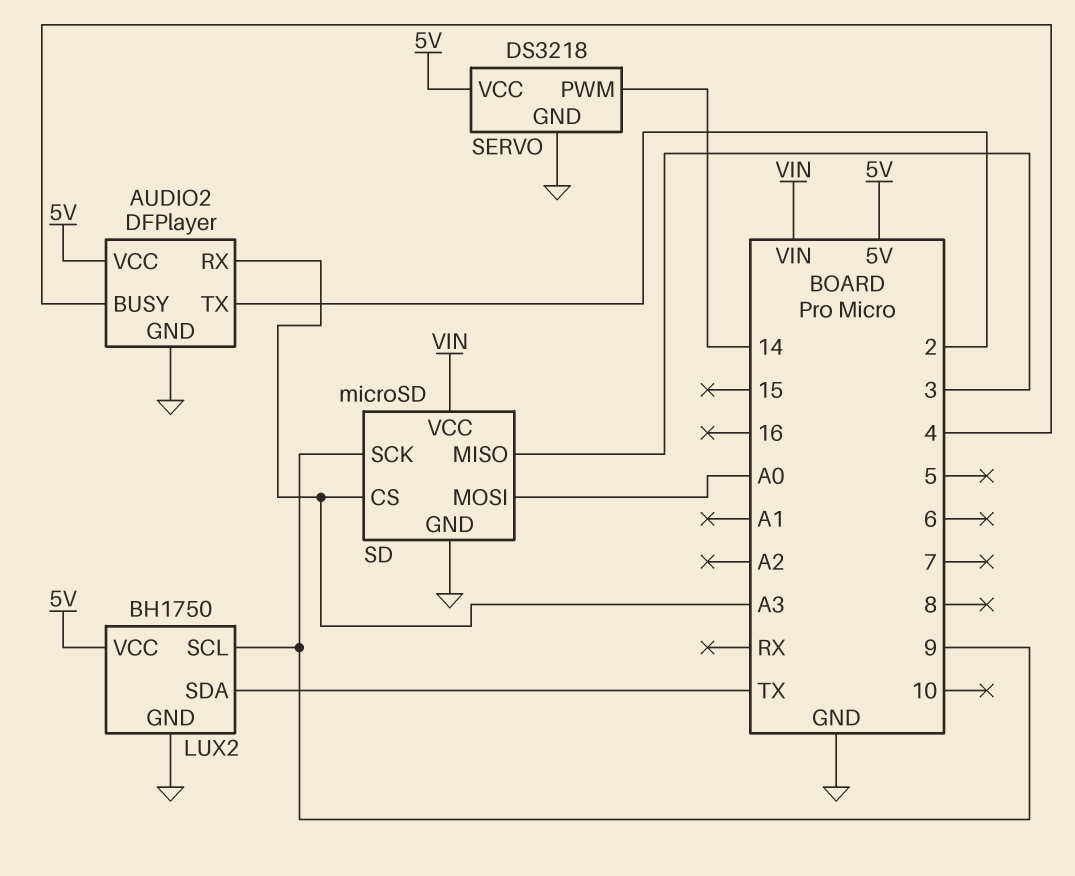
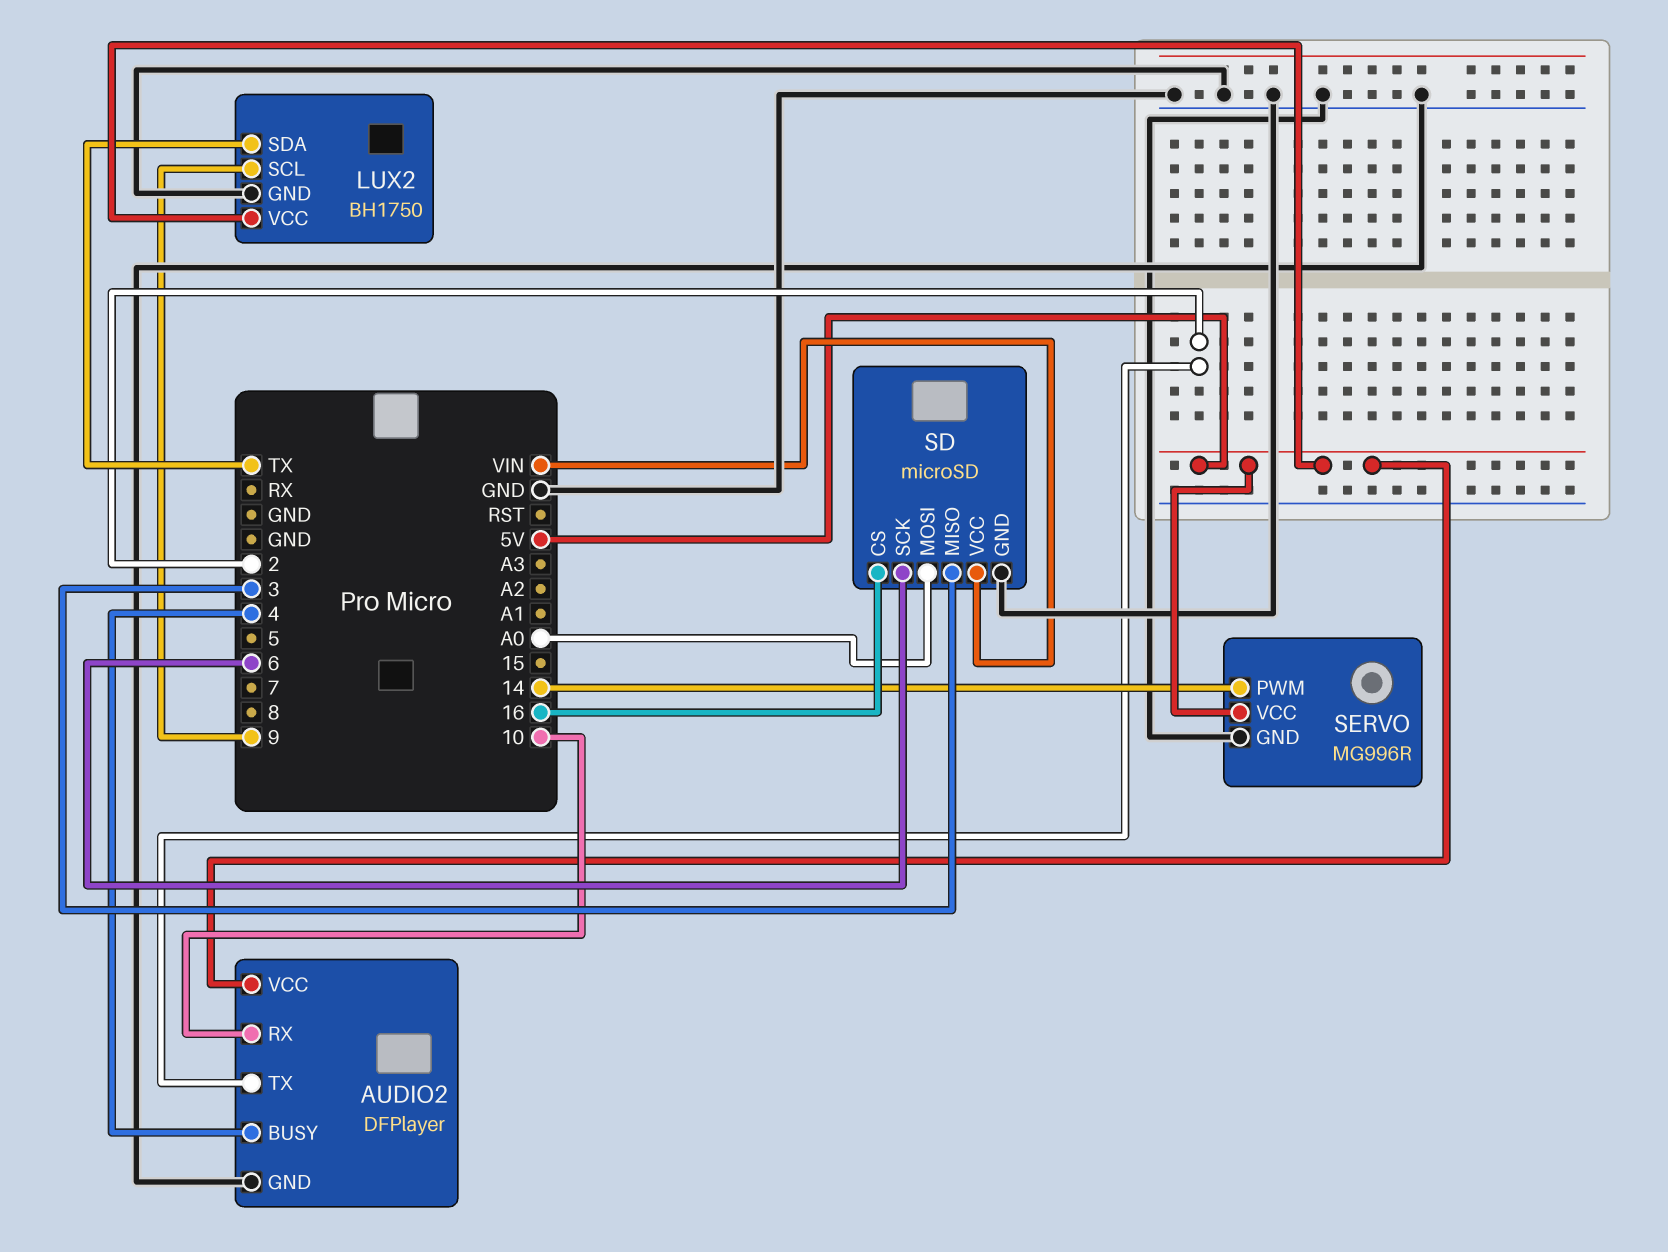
AUDIO2 pin RX: A3 -> 10
SD pin CS: A3 -> 16
SD pin SCK: 9 -> 6
SERVO: DS3218 -> MG996R

